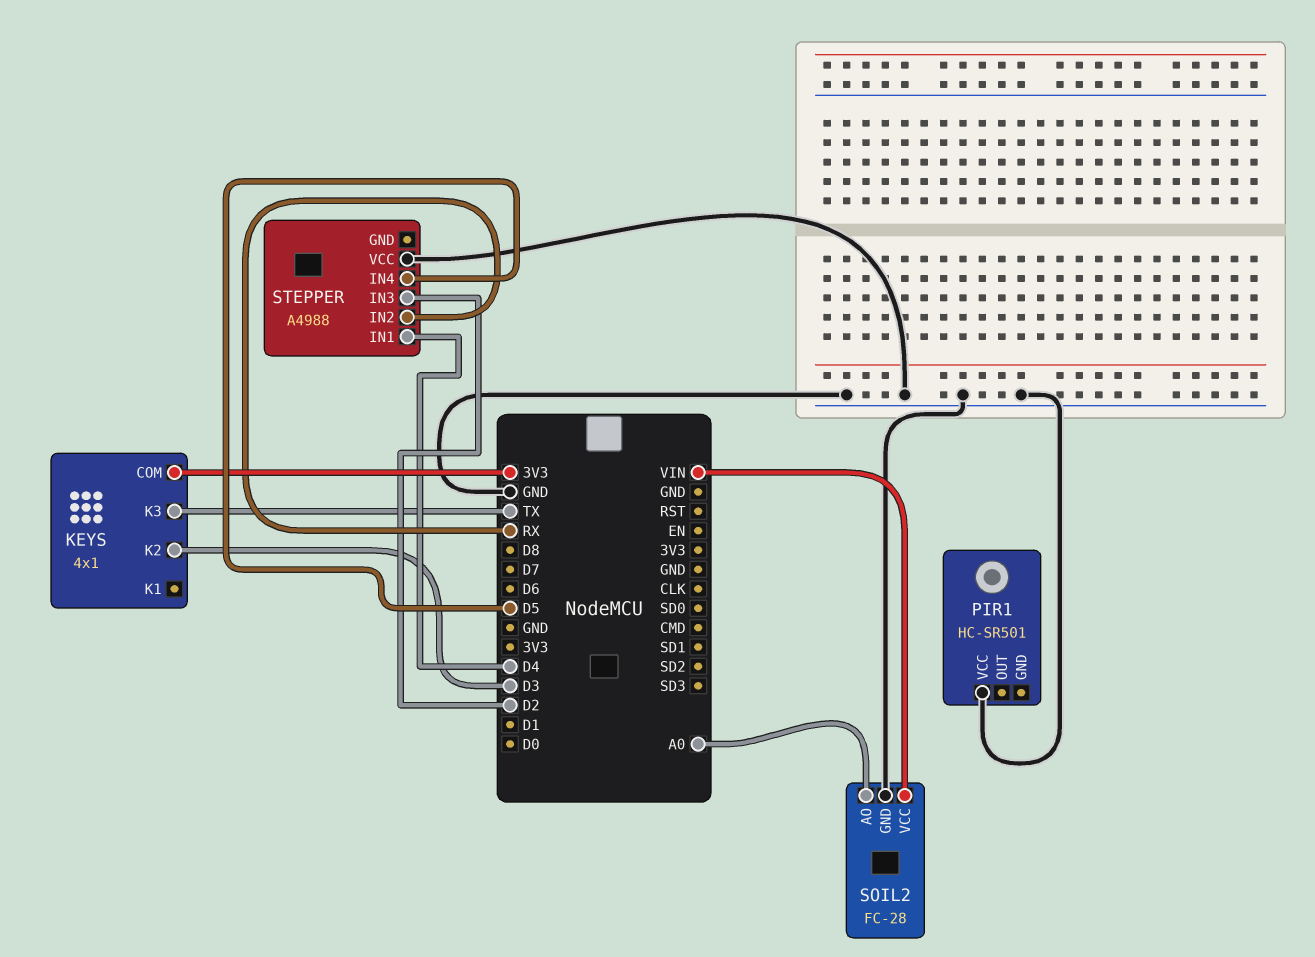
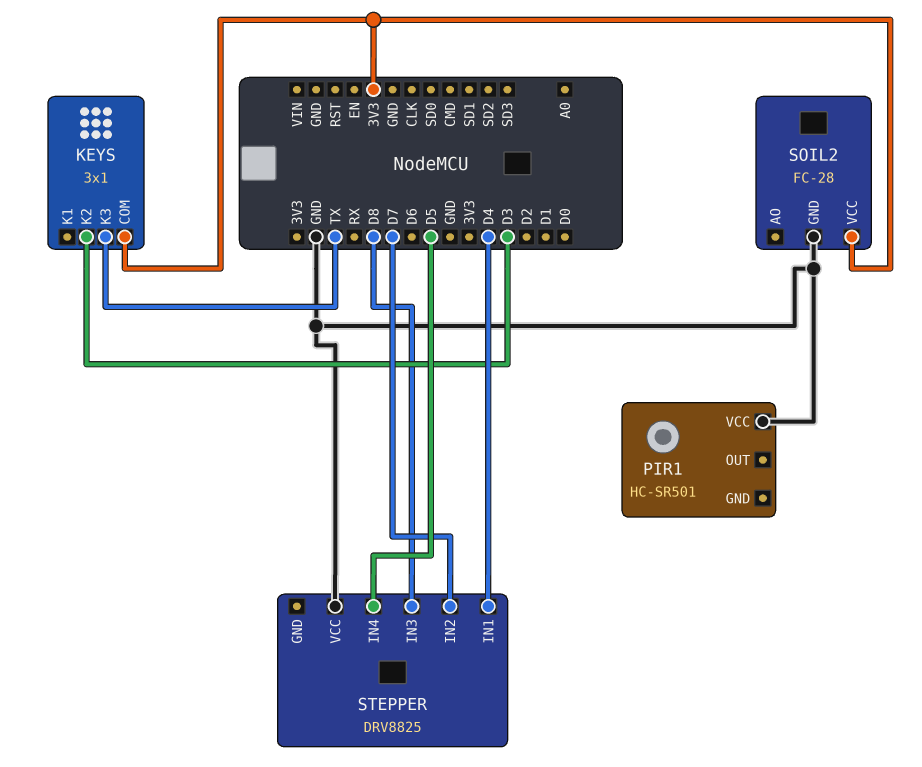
KEYS: 4x1 -> 3x1
SOIL2 pin AO: A0 -> none
SOIL2 pin VCC: VIN -> 3V3
STEPPER: A4988 -> DRV8825
STEPPER pin IN2: RX -> D7
STEPPER pin IN3: D2 -> D8

